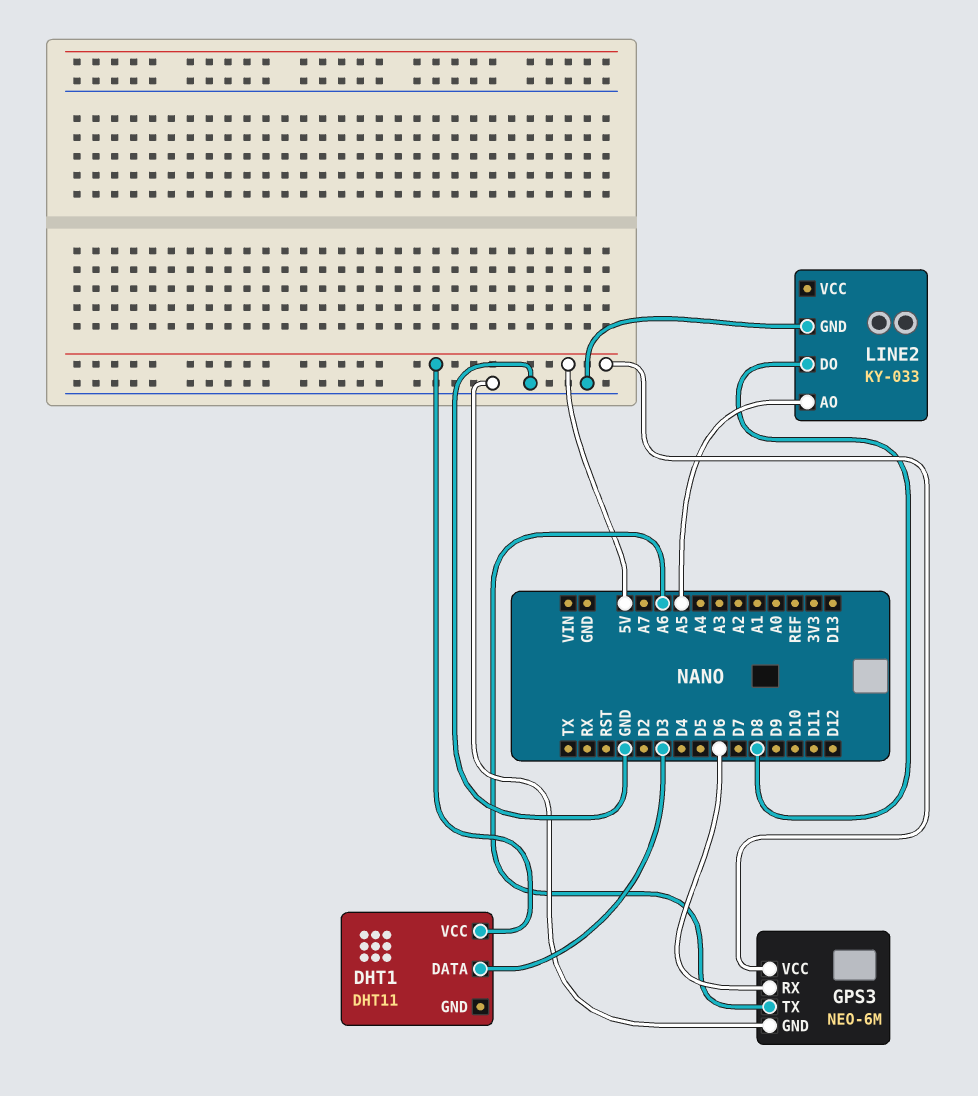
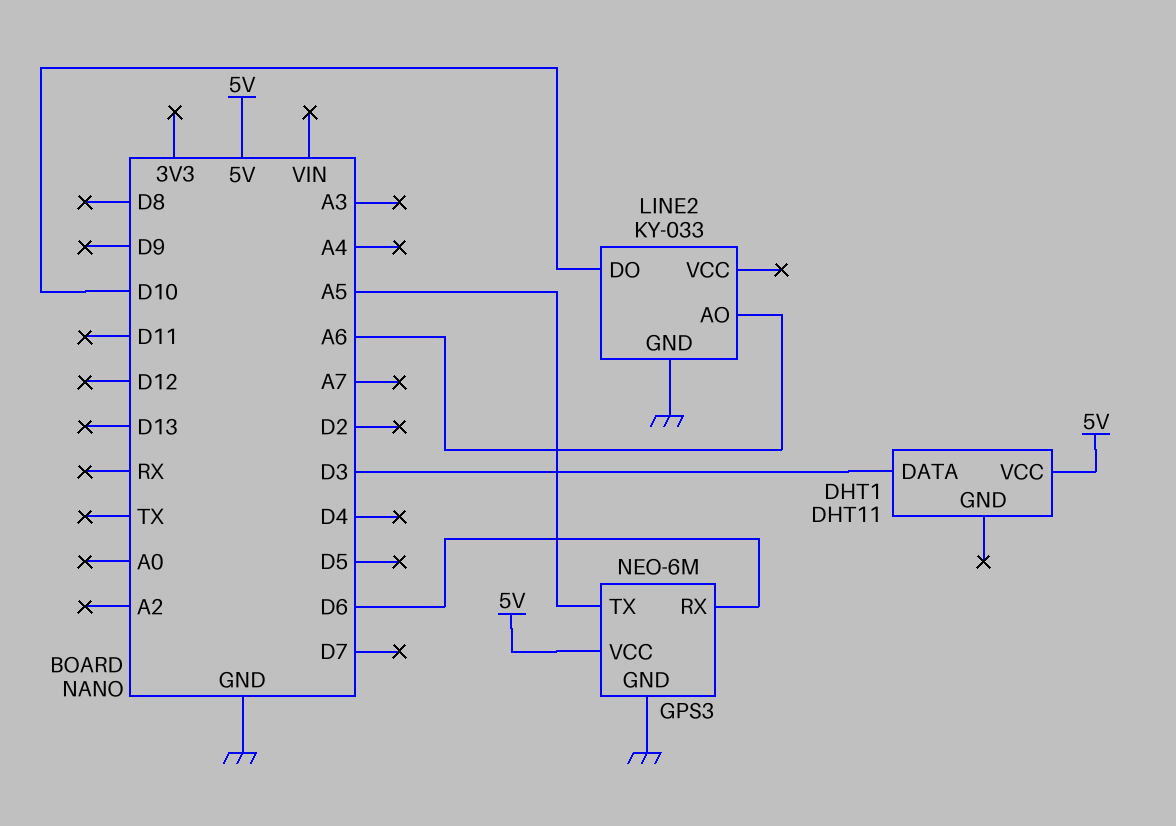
GPS3 pin TX: A6 -> A5
LINE2 pin AO: A5 -> A6
LINE2 pin DO: D8 -> D10

